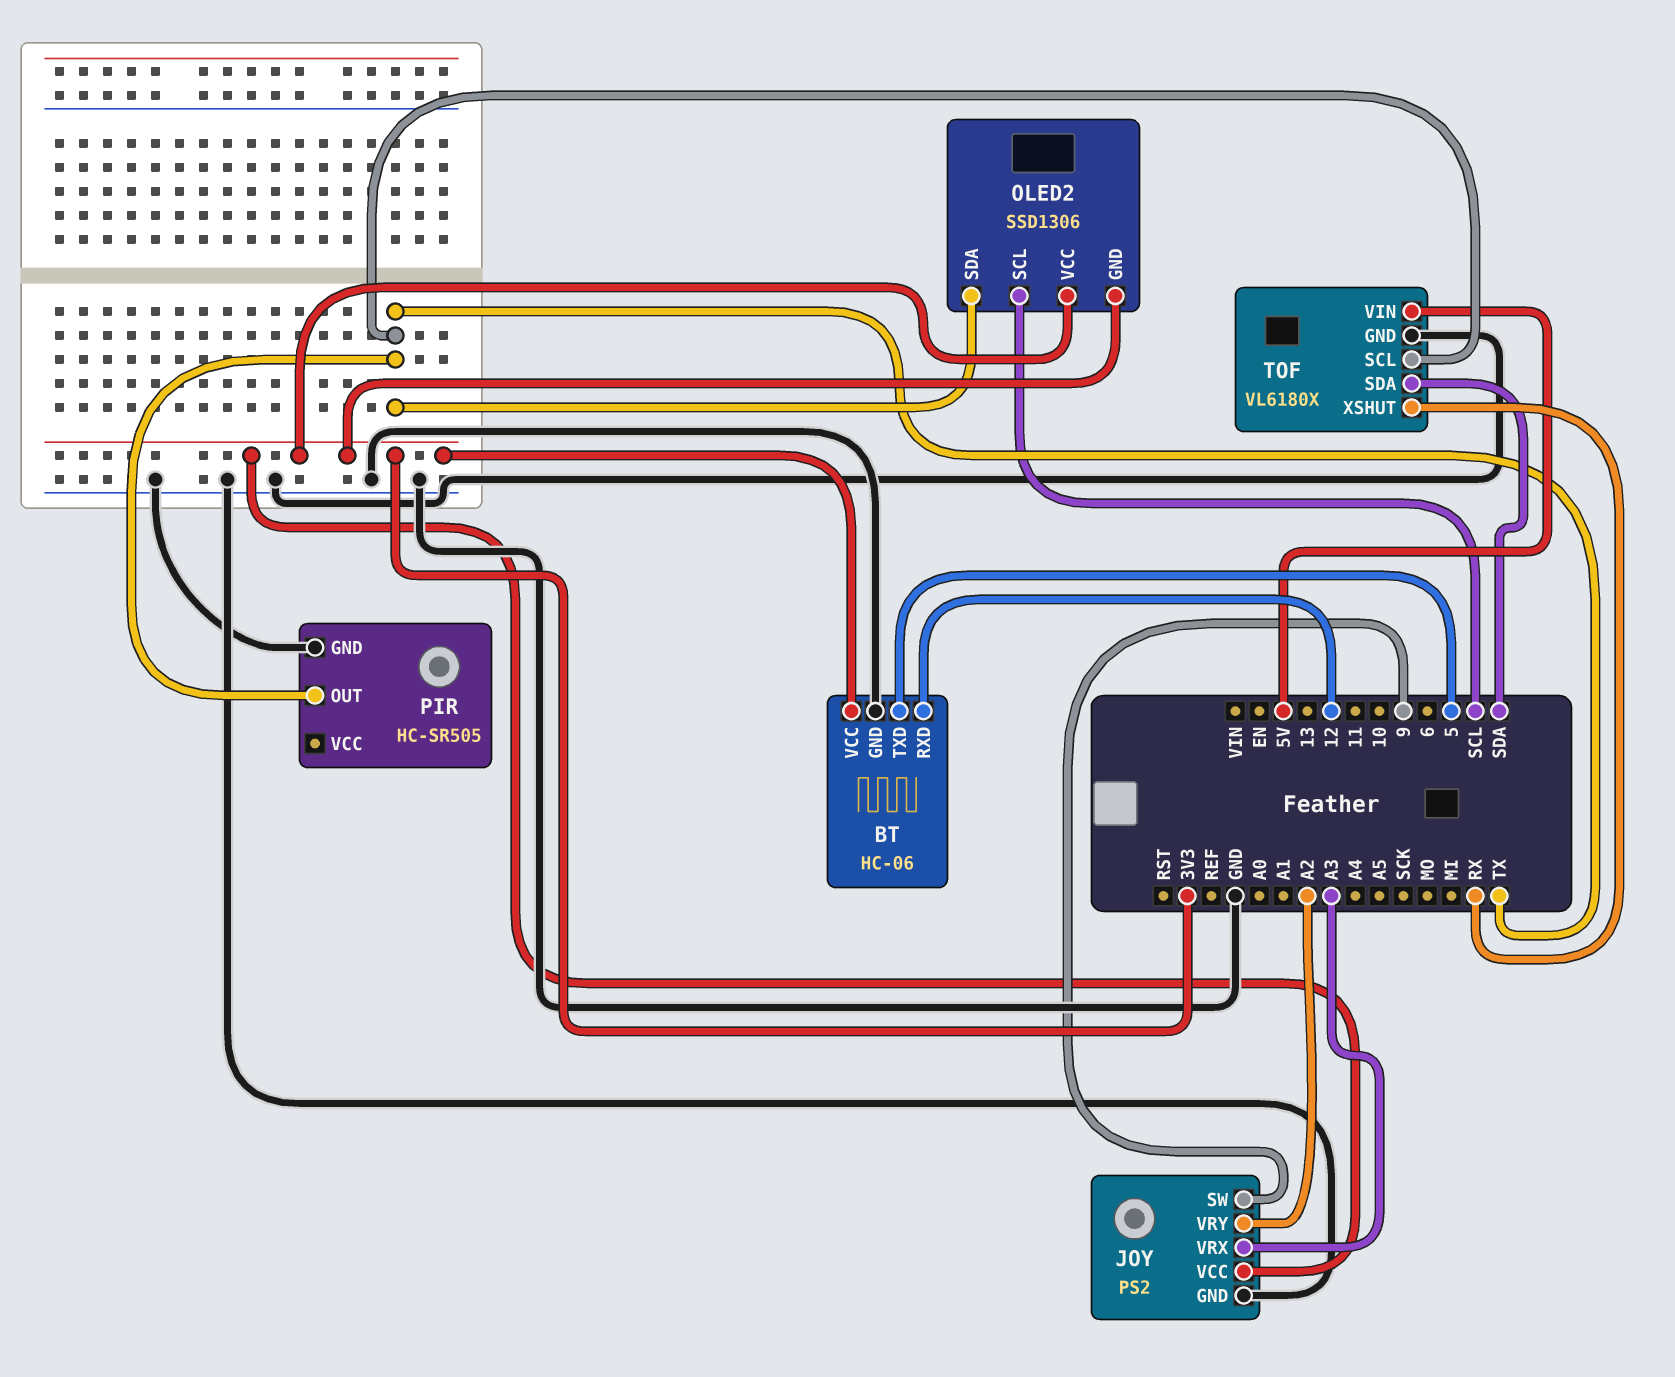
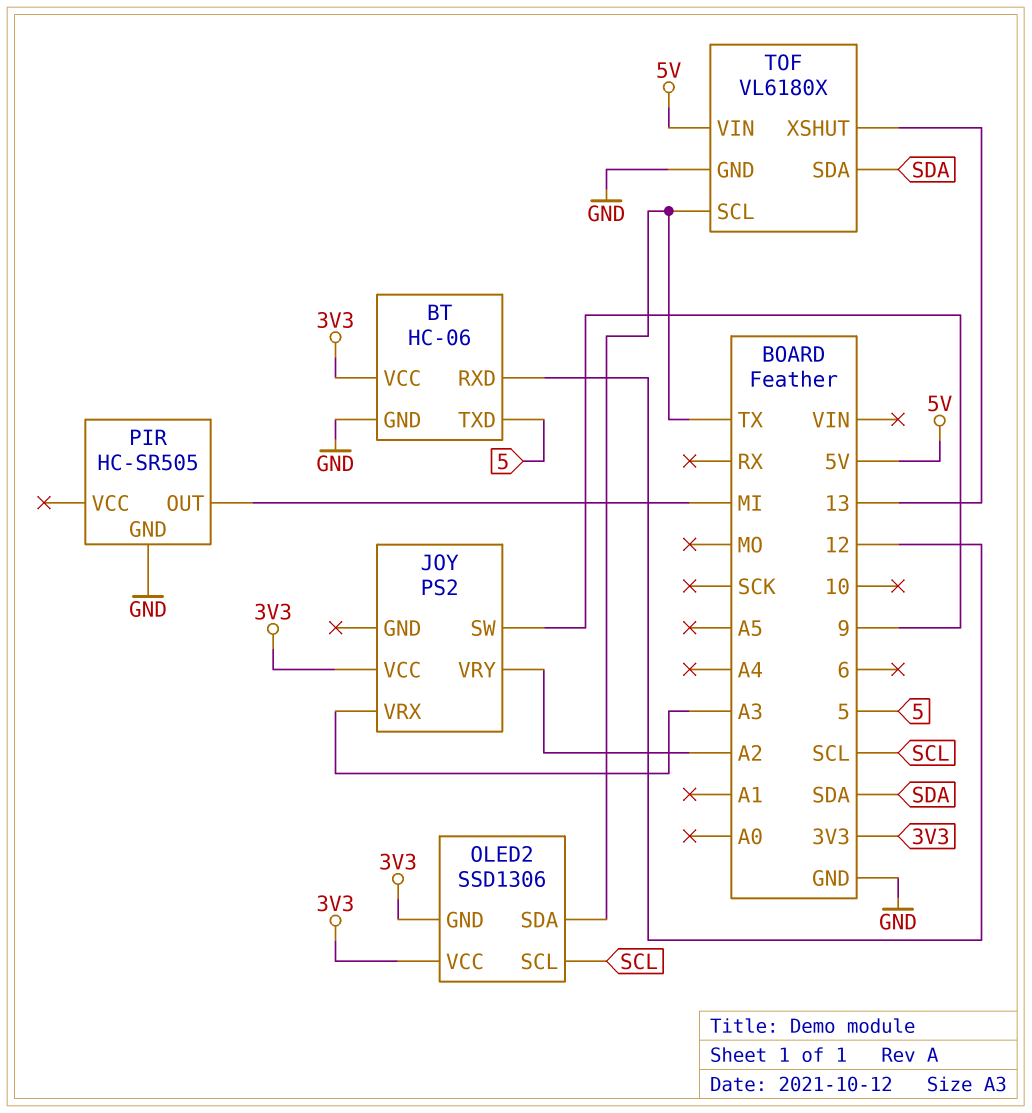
JOY pin GND: GND -> none
PIR pin OUT: TX -> MI
TOF pin XSHUT: RX -> 13

